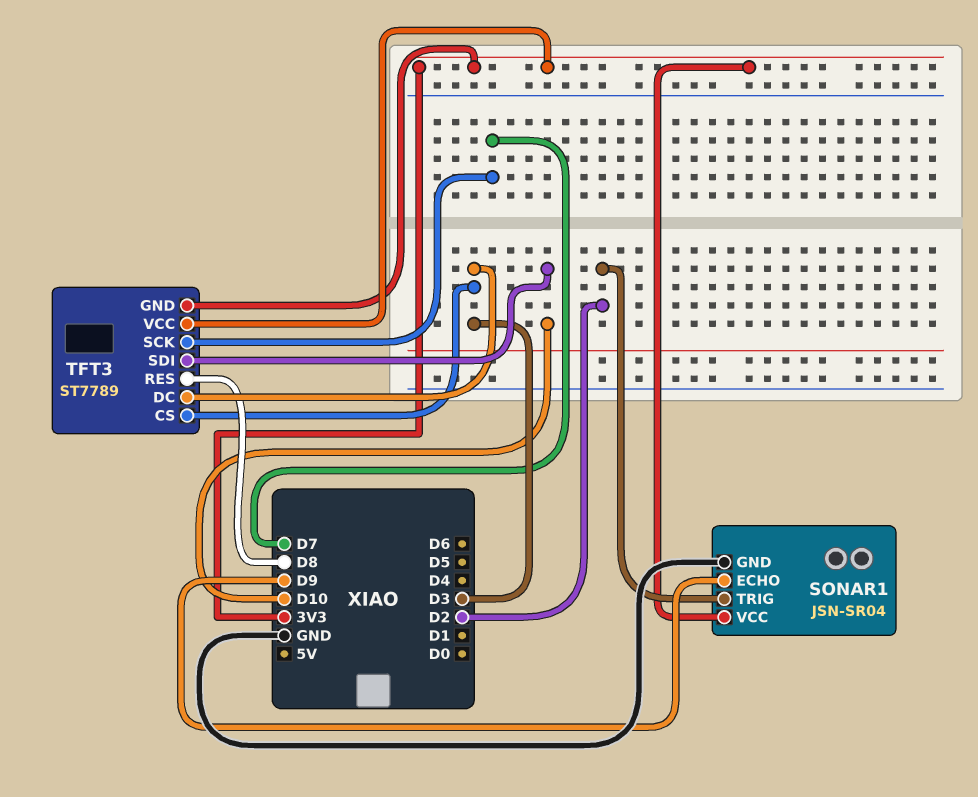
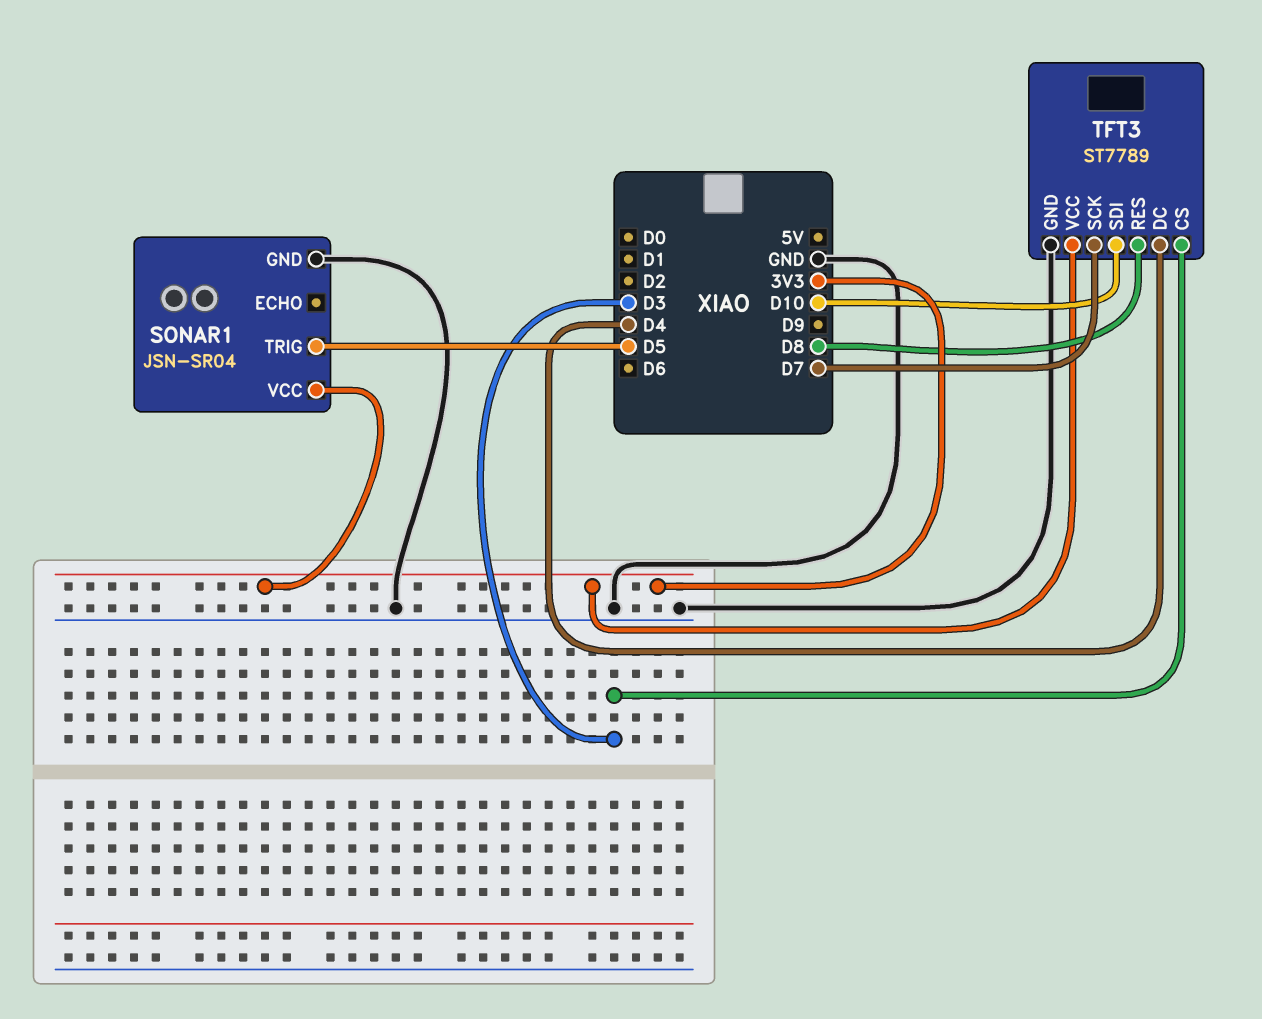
SONAR1 pin ECHO: D9 -> none
SONAR1 pin TRIG: D2 -> D5
TFT3 pin DC: D3 -> D4
TFT3 pin GND: 3V3 -> GND

